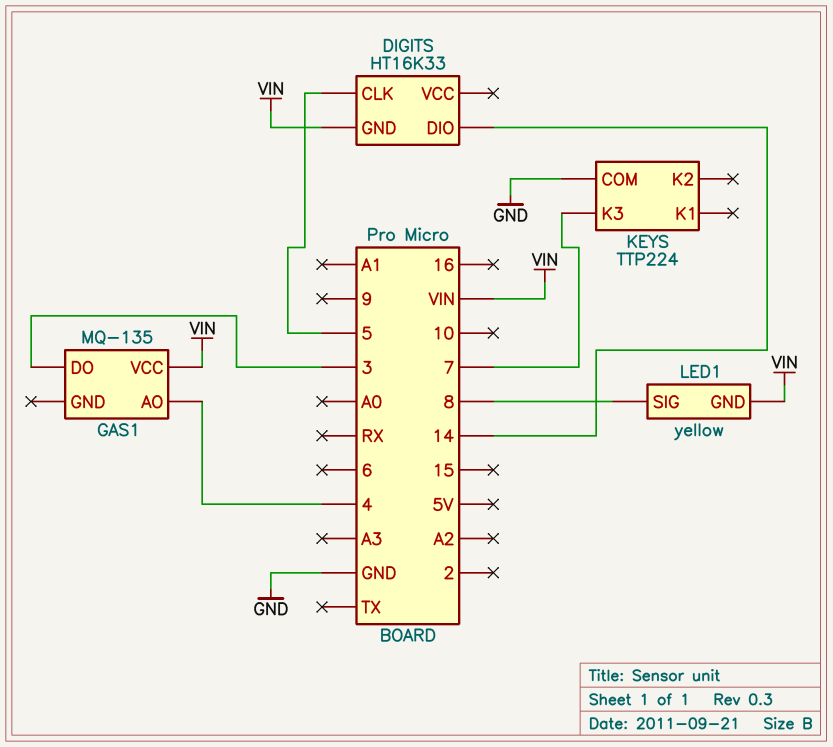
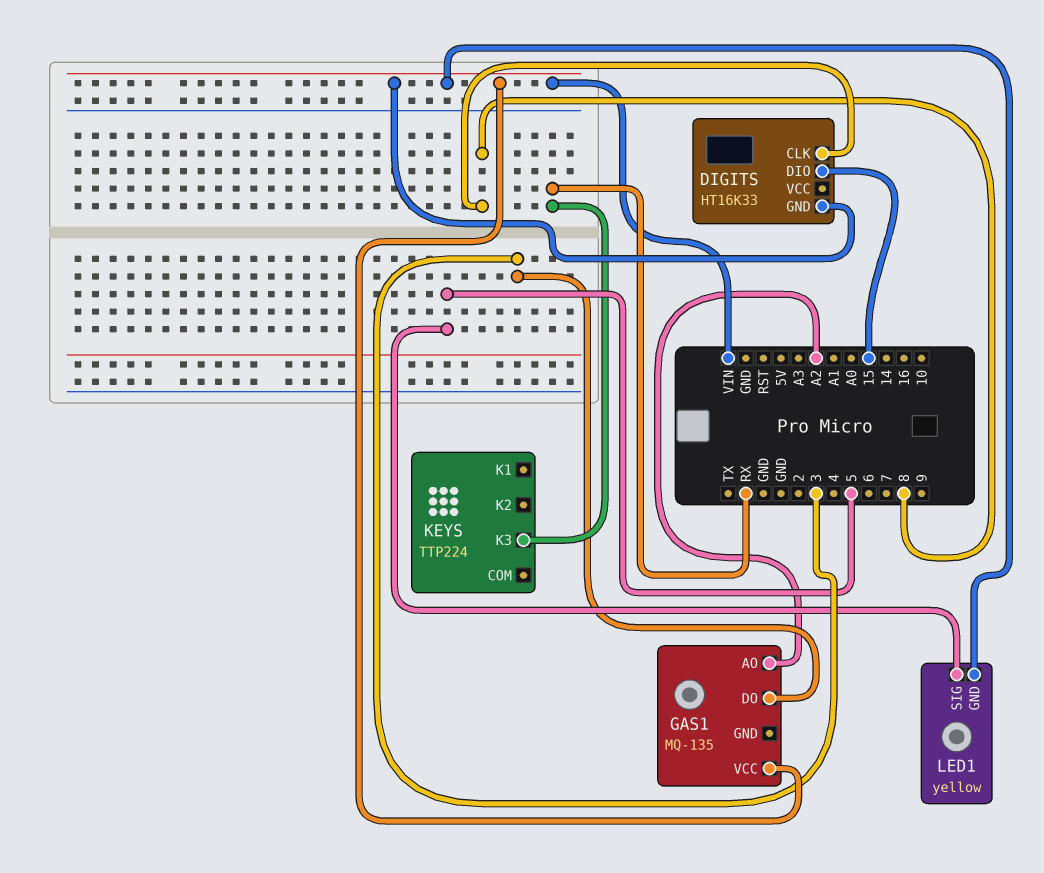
DIGITS pin CLK: 5 -> 8
DIGITS pin DIO: 14 -> 15
GAS1 pin AO: 4 -> A2
KEYS pin COM: GND -> none
KEYS pin K3: 7 -> RX
LED1 pin SIG: 8 -> 5

